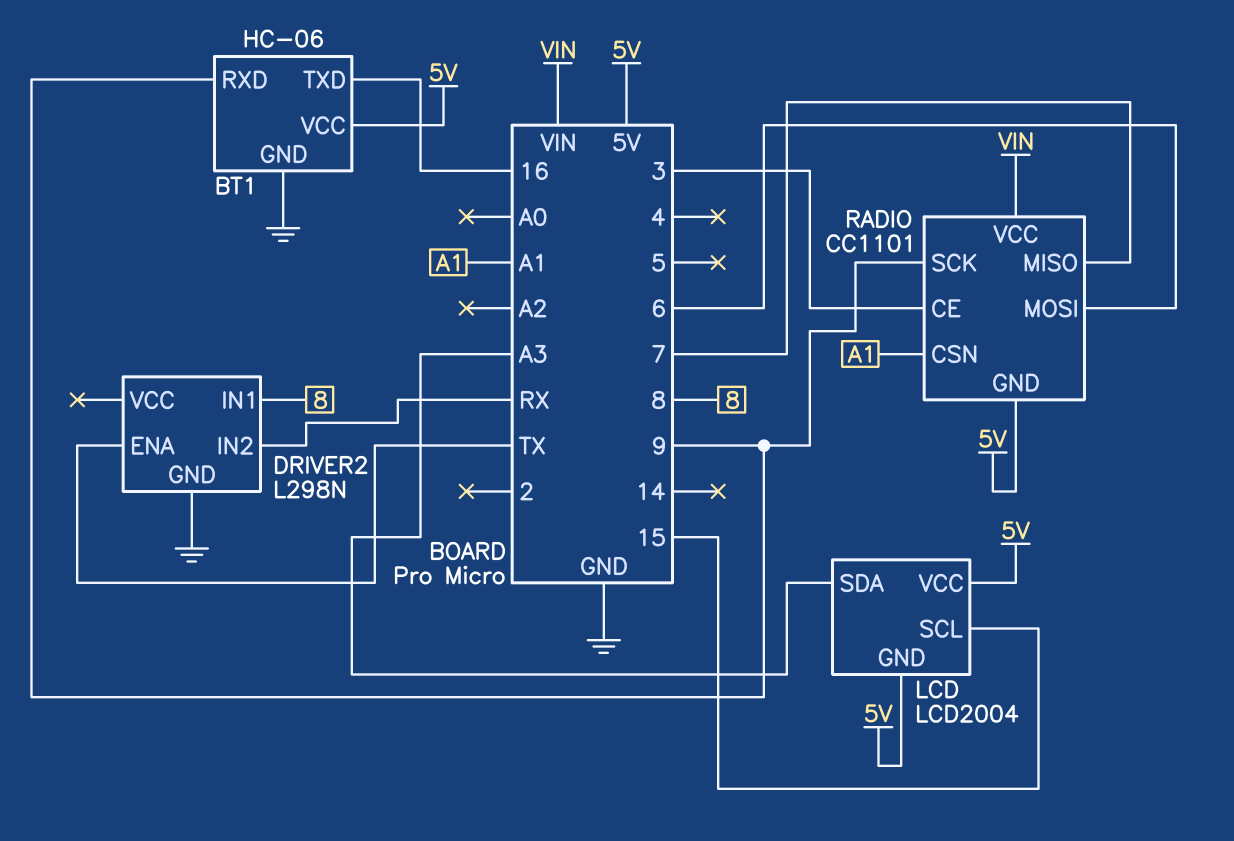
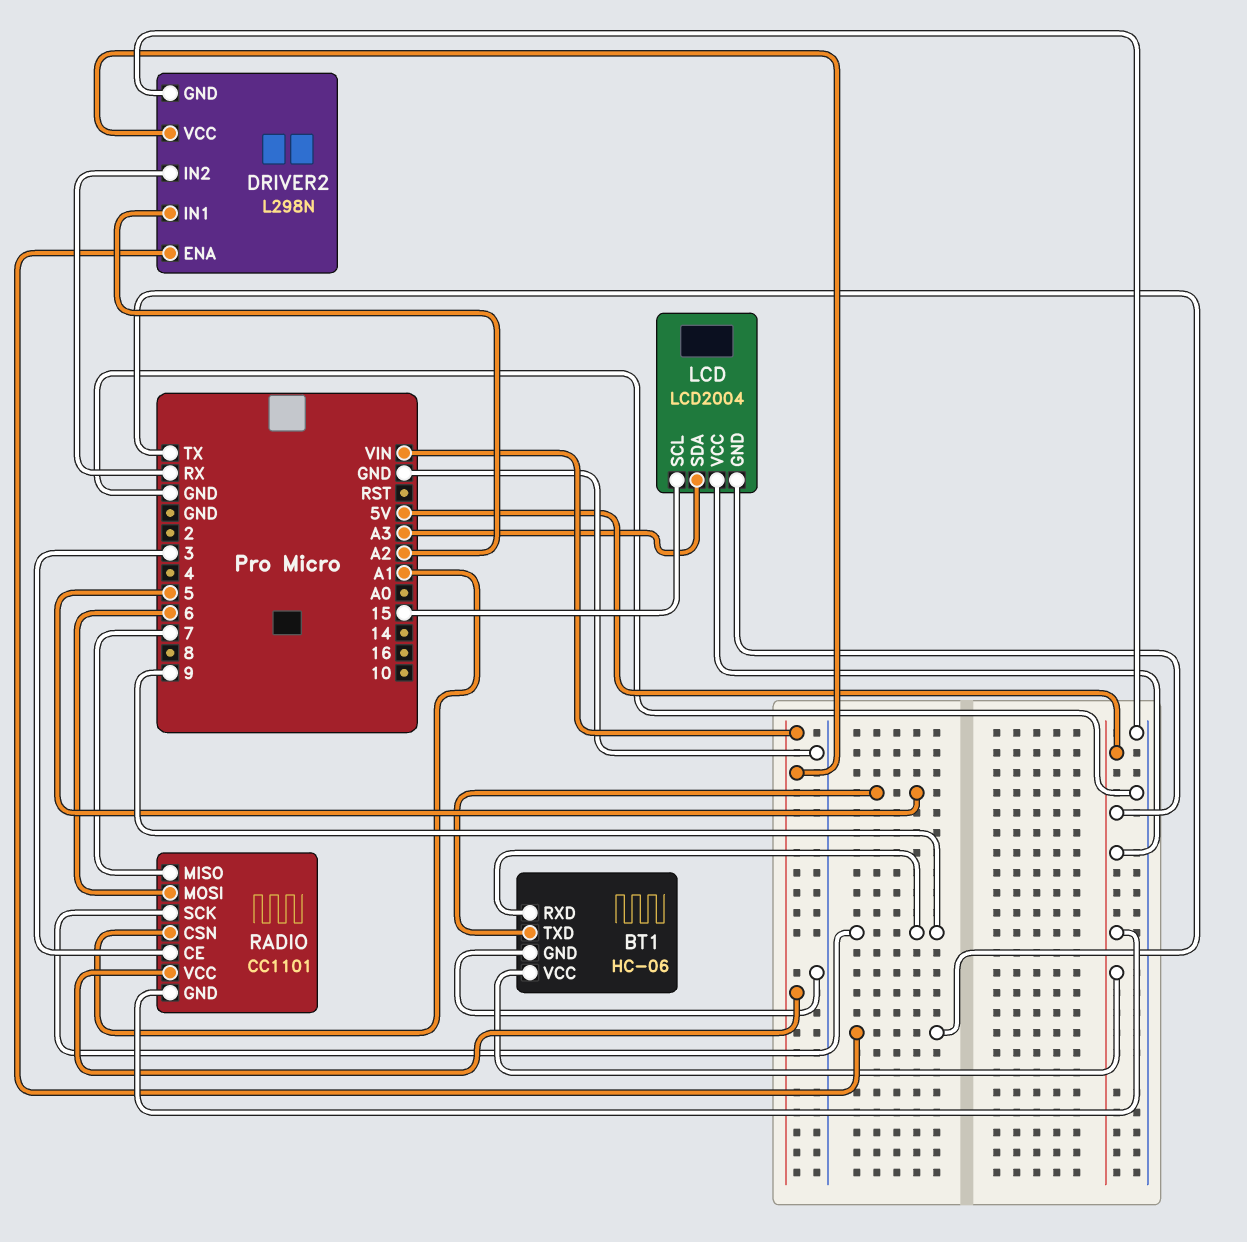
BT1 pin TXD: 16 -> 5
DRIVER2 pin IN1: 8 -> A2
DRIVER2 pin VCC: none -> VIN

